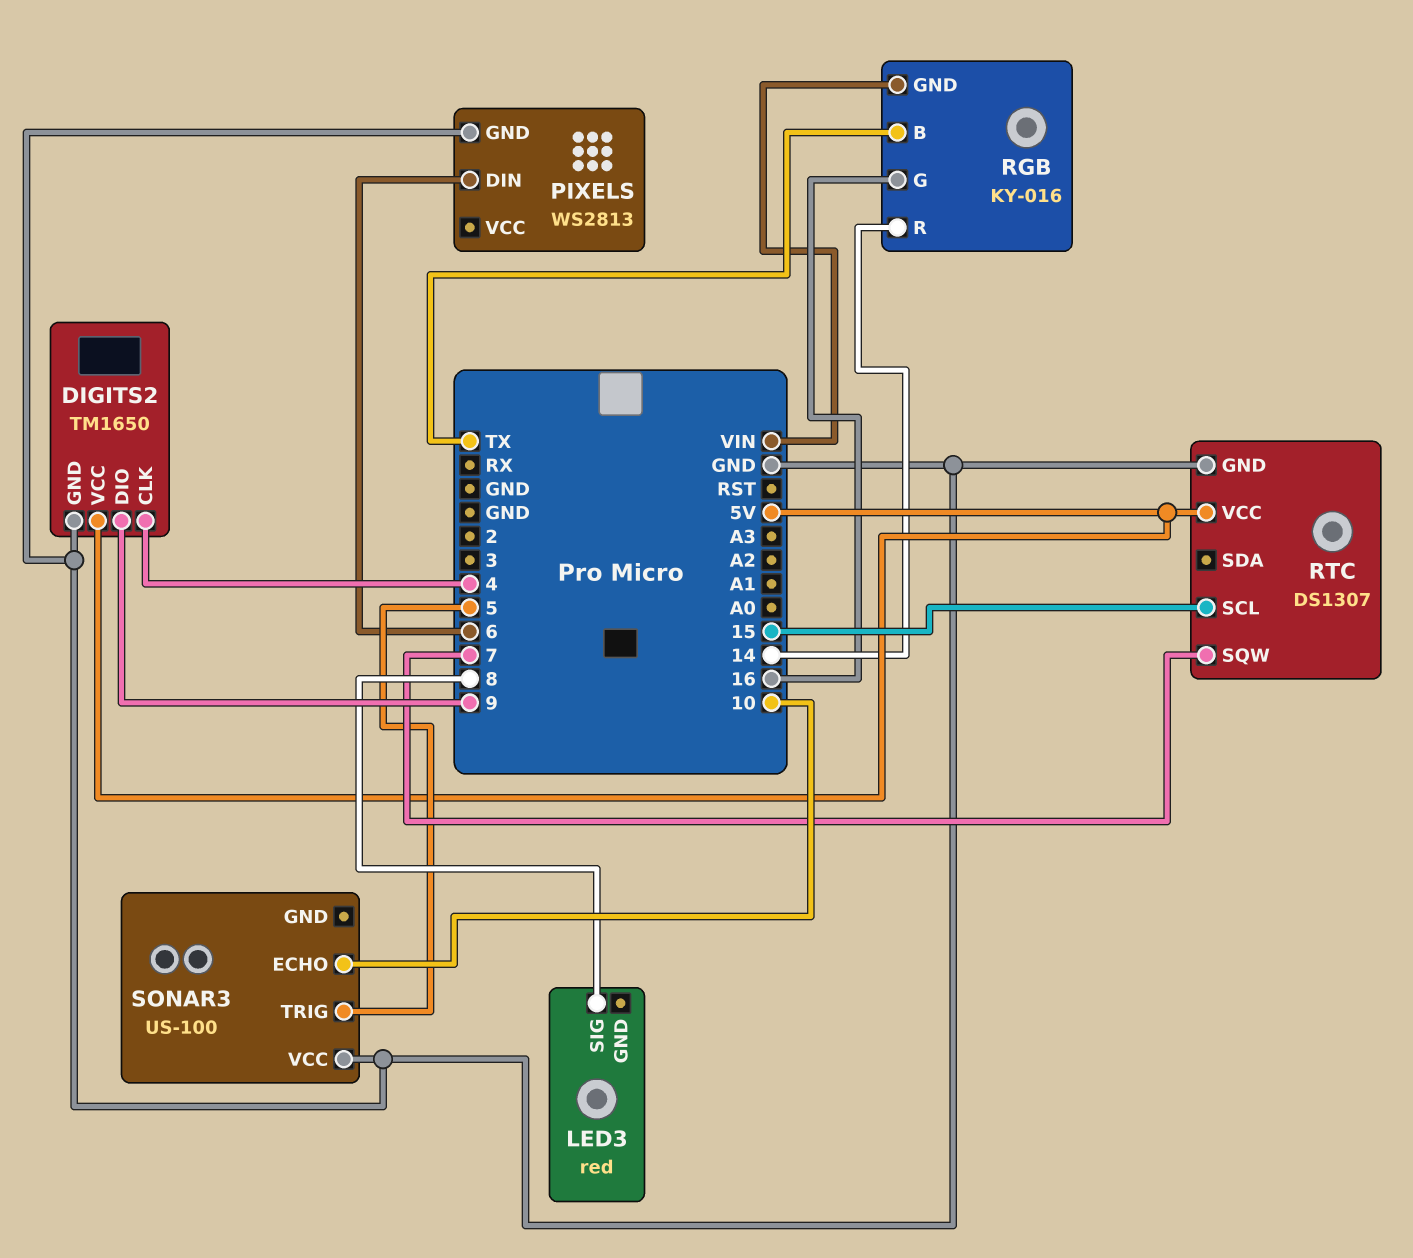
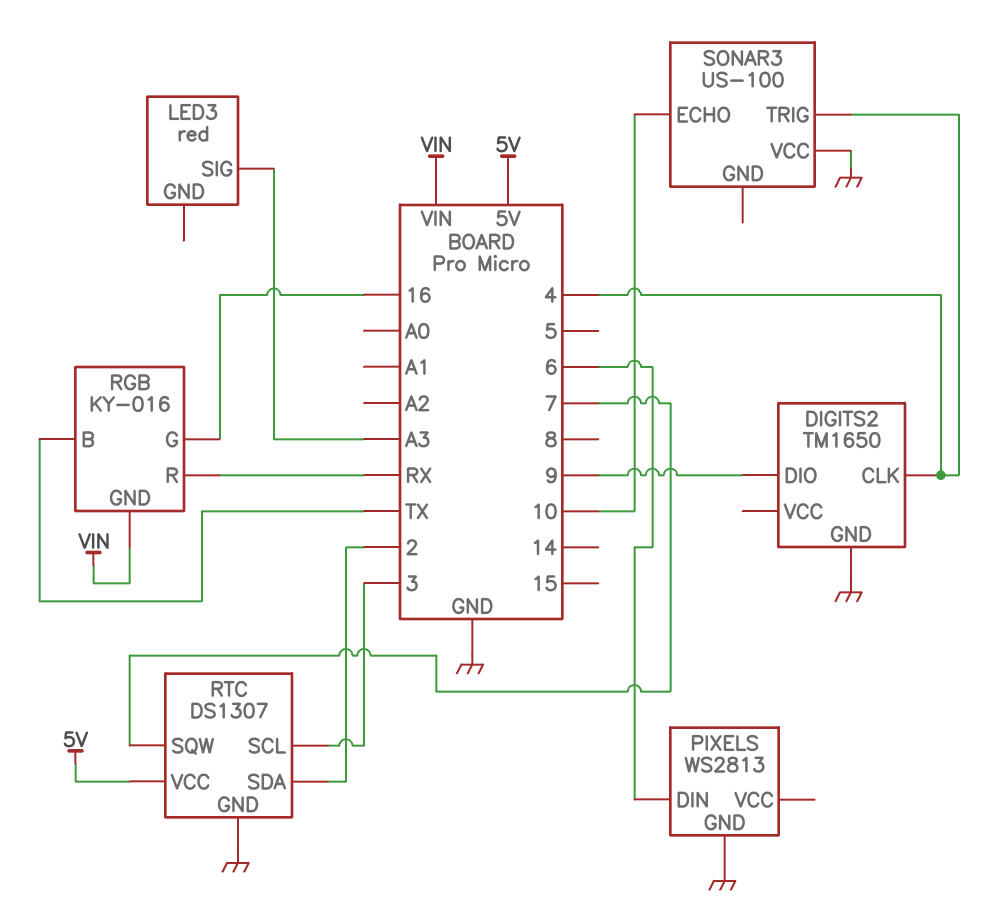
DIGITS2 pin VCC: 5V -> none
LED3 pin SIG: 8 -> A3
RGB pin R: 14 -> RX
RTC pin SCL: 15 -> 3
RTC pin SDA: none -> 2
SONAR3 pin TRIG: 5 -> 4

